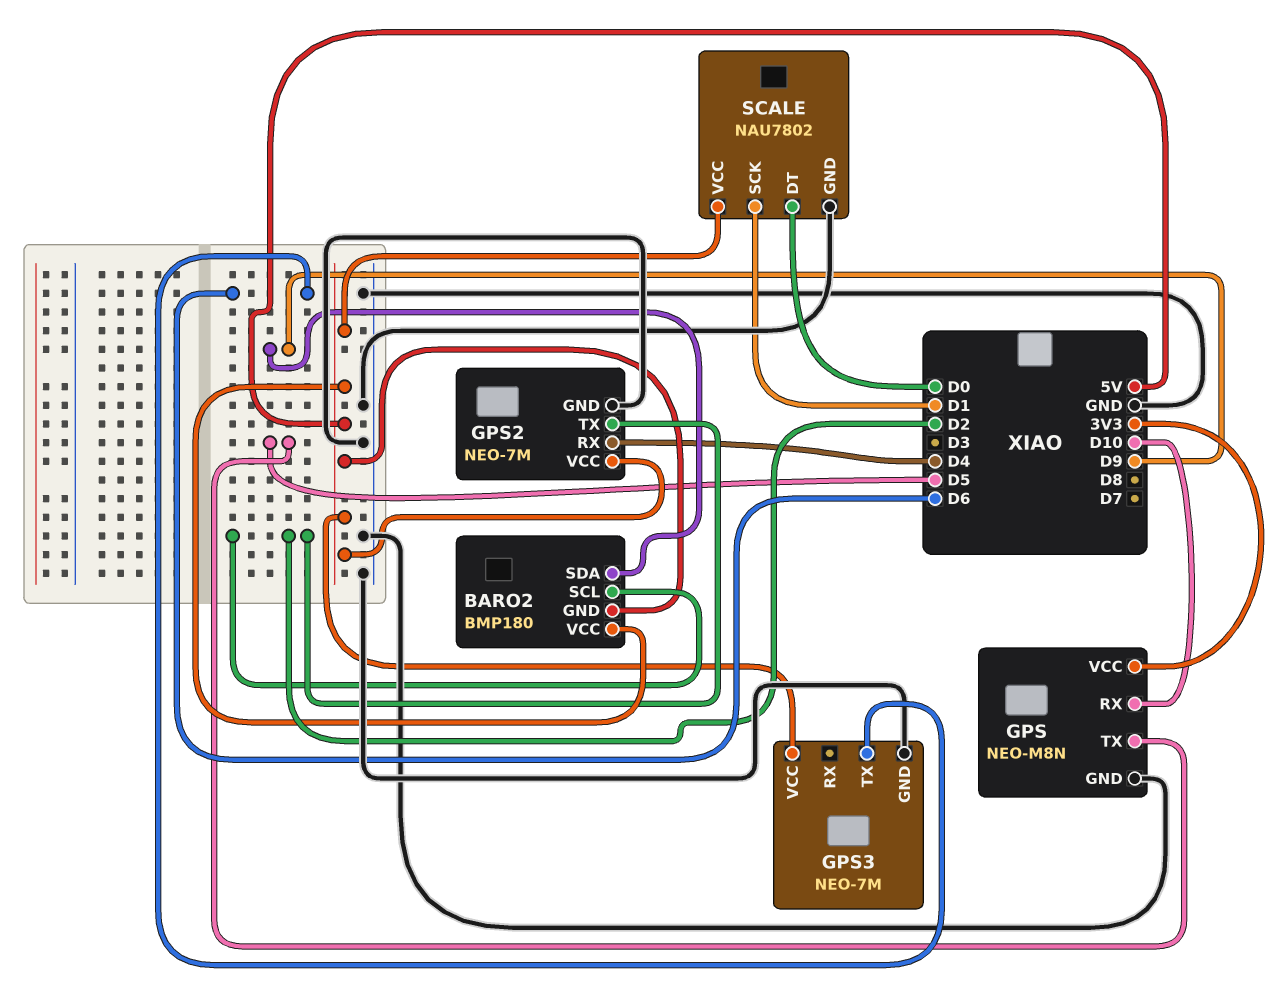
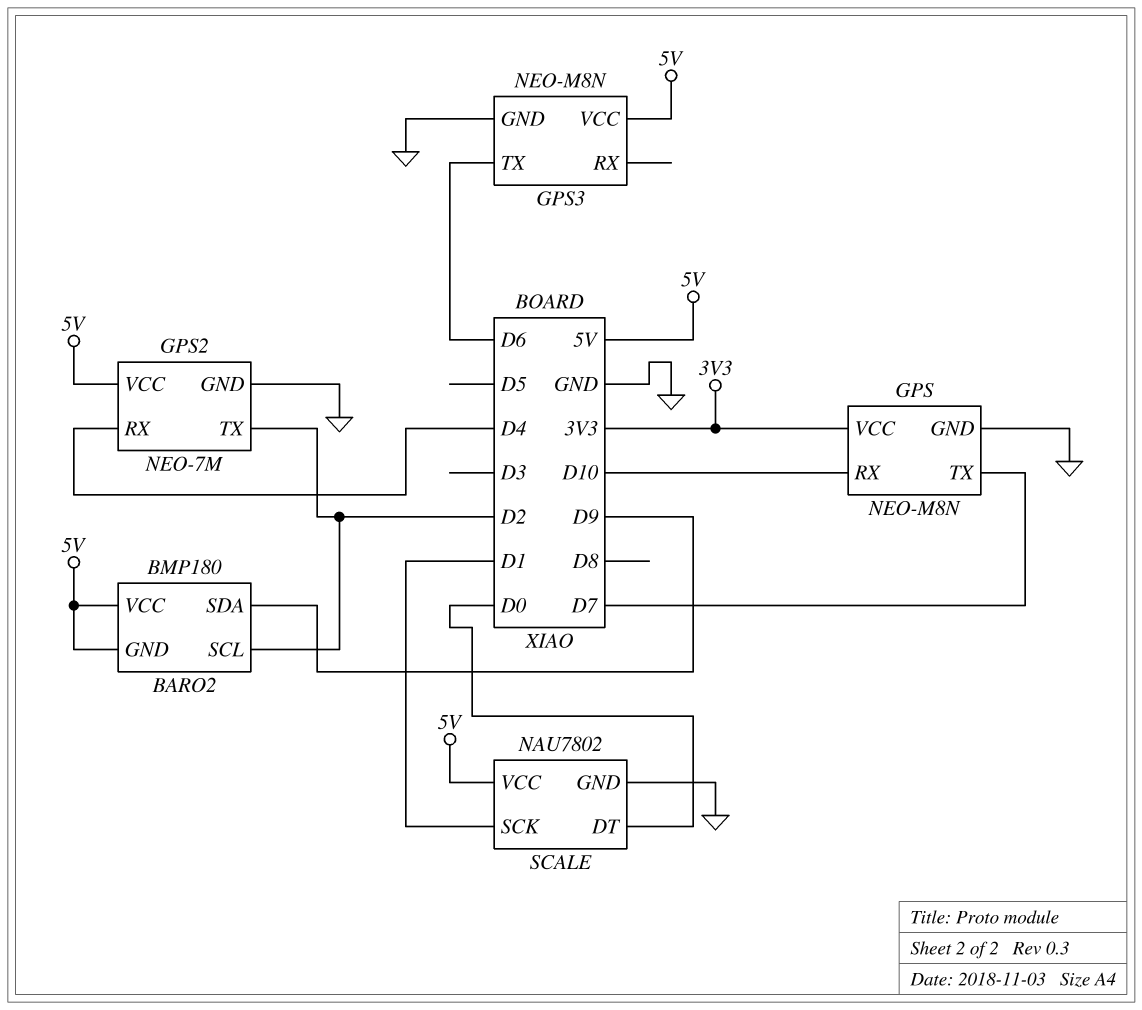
GPS pin TX: D5 -> D7
GPS3: NEO-7M -> NEO-M8N

